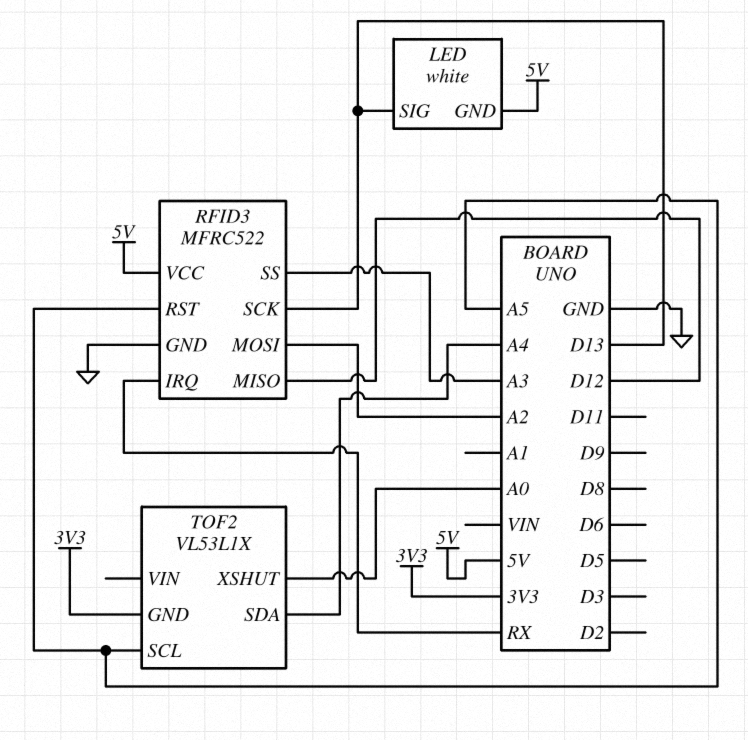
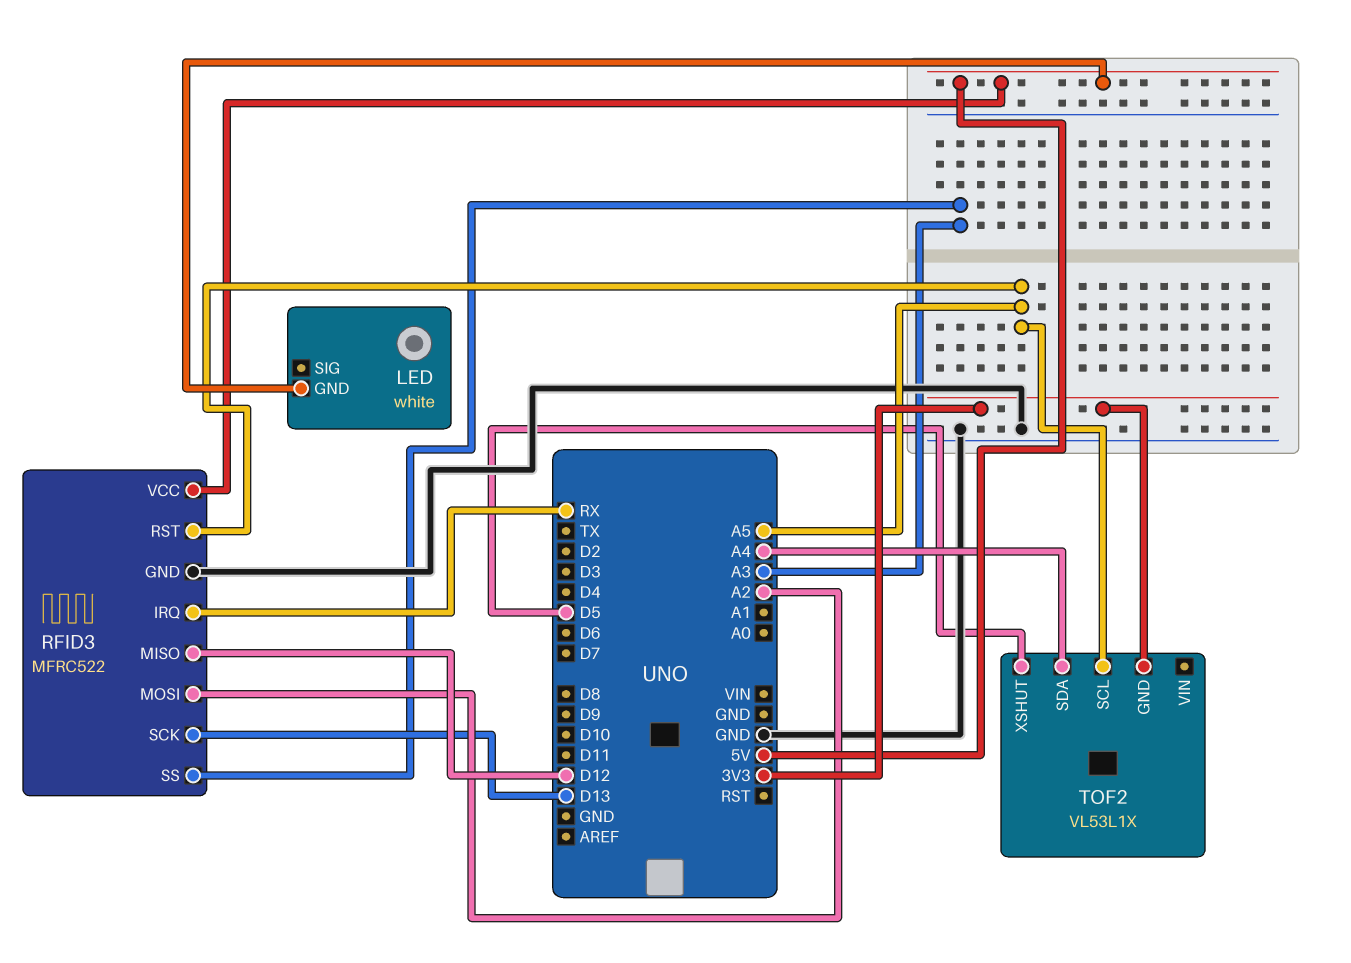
LED pin SIG: D13 -> none
TOF2 pin XSHUT: A0 -> D5

